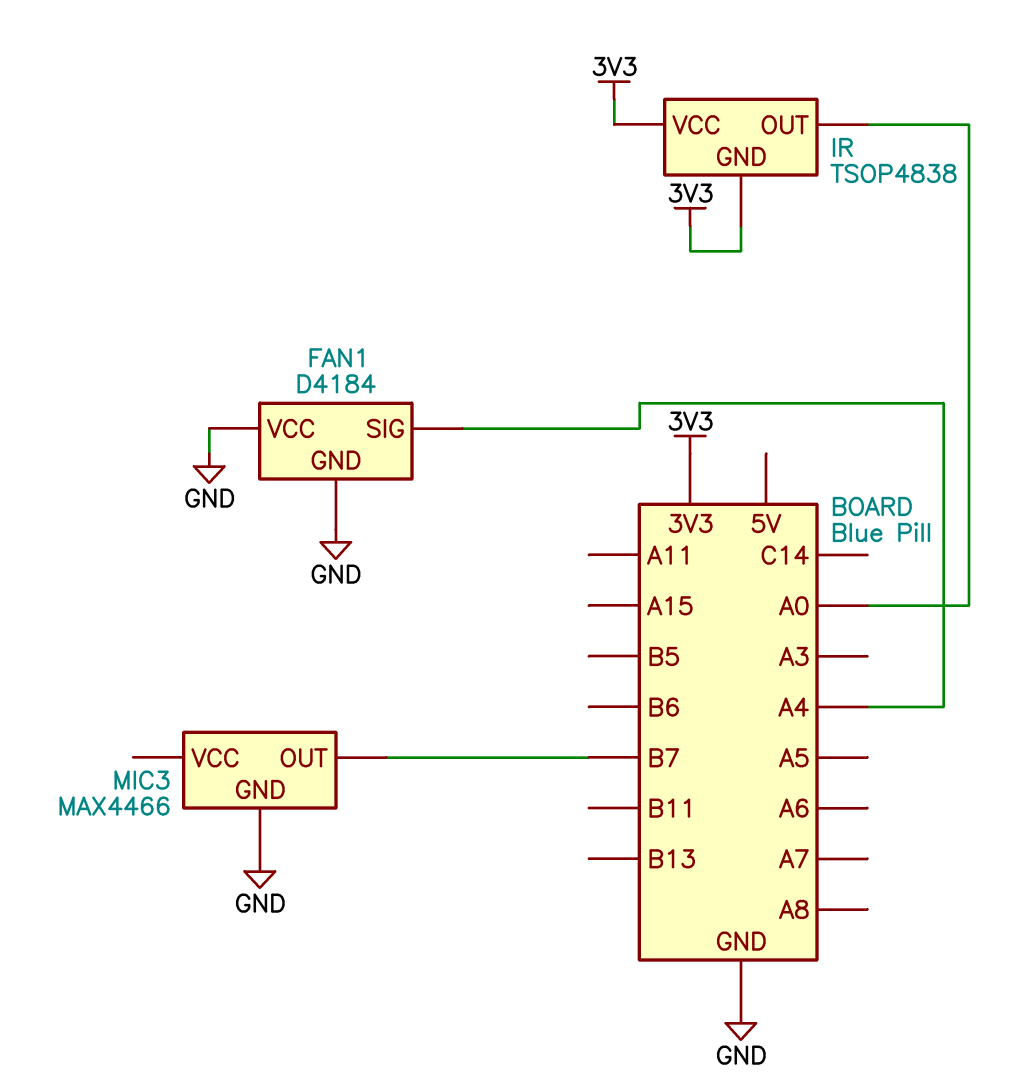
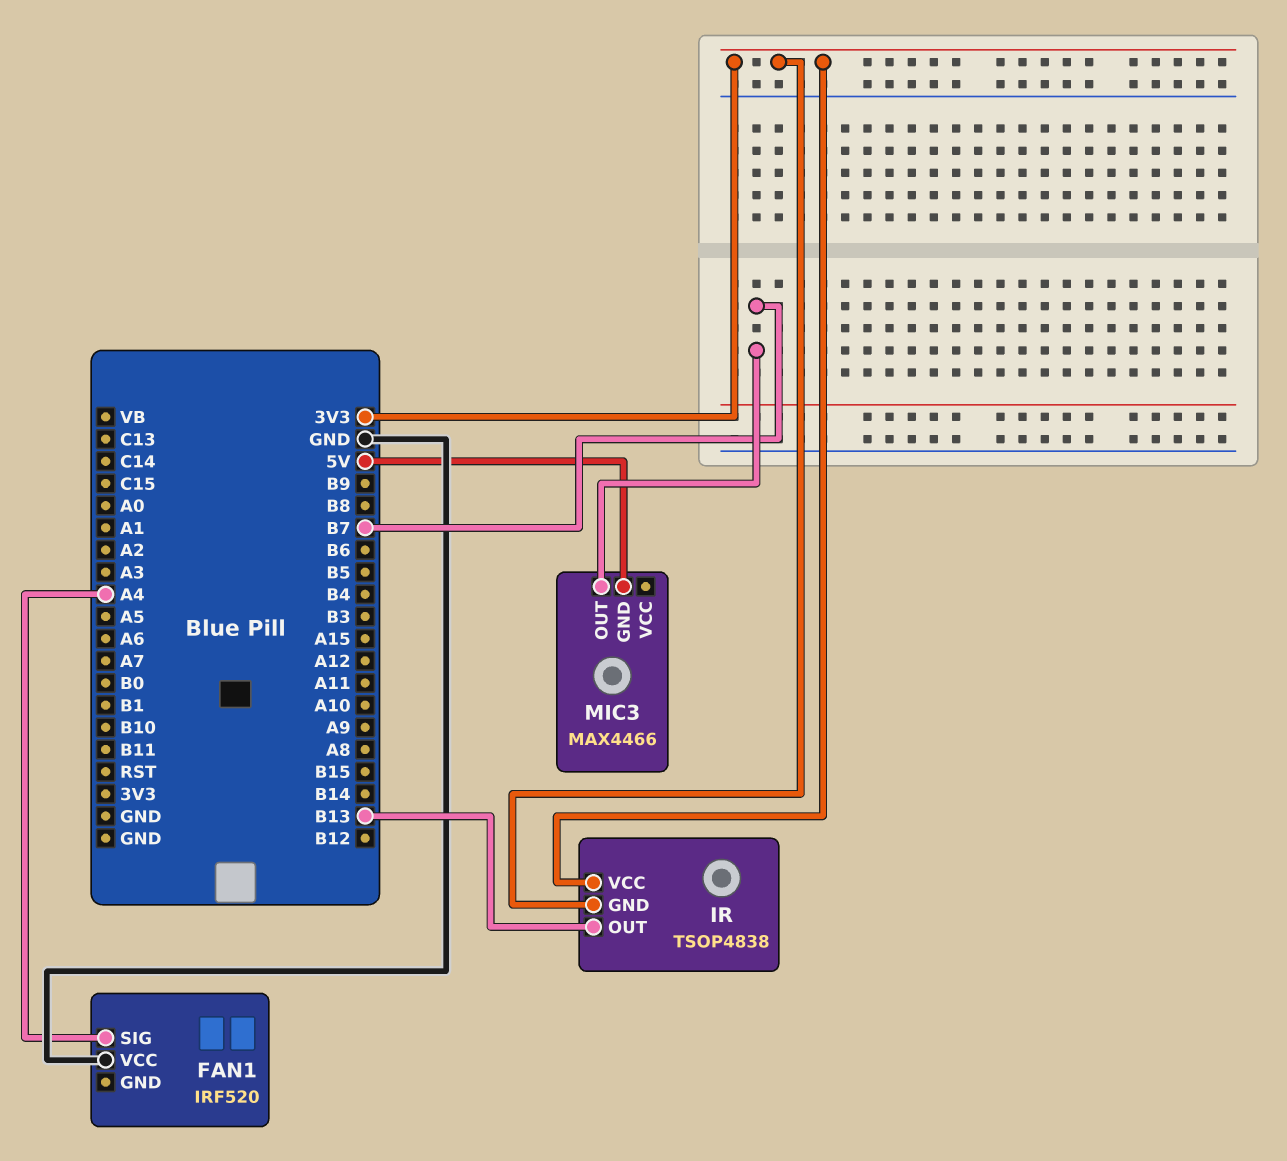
FAN1: D4184 -> IRF520
FAN1 pin GND: GND -> none
IR pin OUT: A0 -> B13
MIC3 pin GND: GND -> 5V

